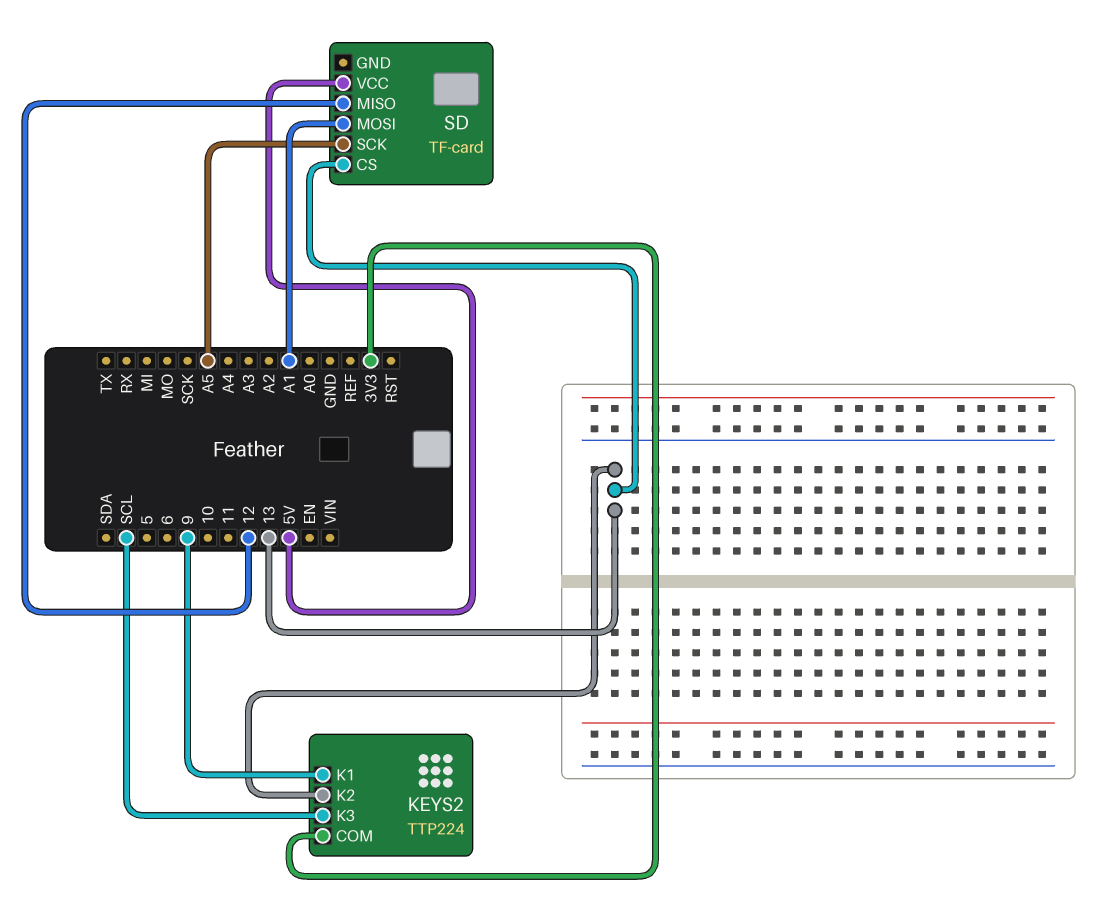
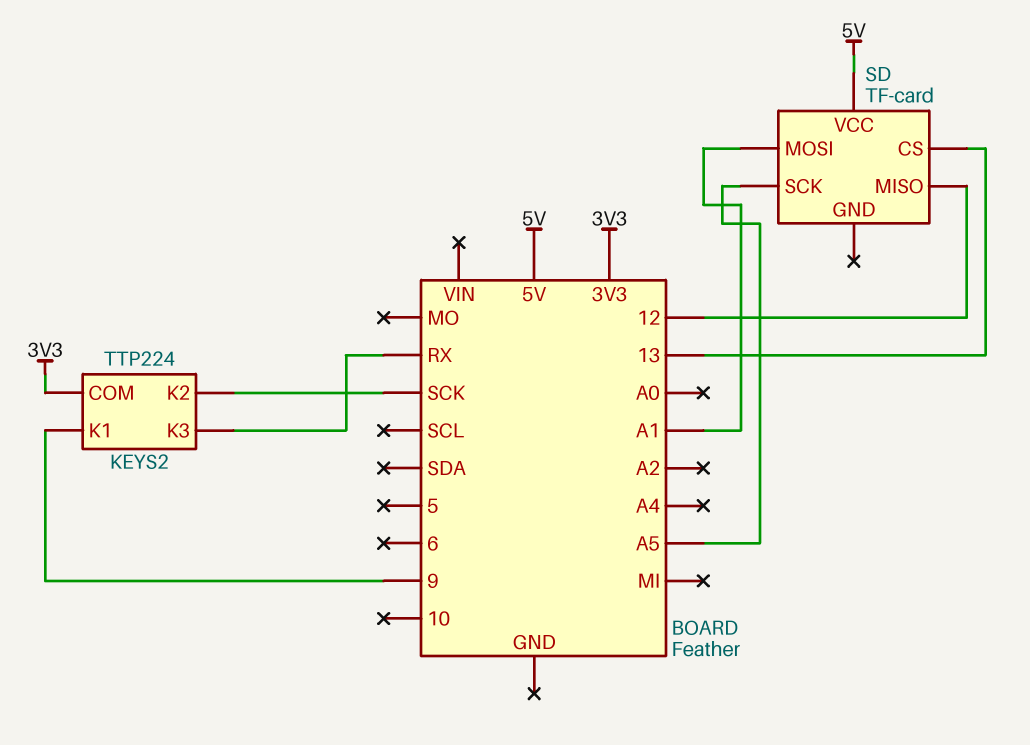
KEYS2 pin K2: 13 -> SCK
KEYS2 pin K3: SCL -> RX

